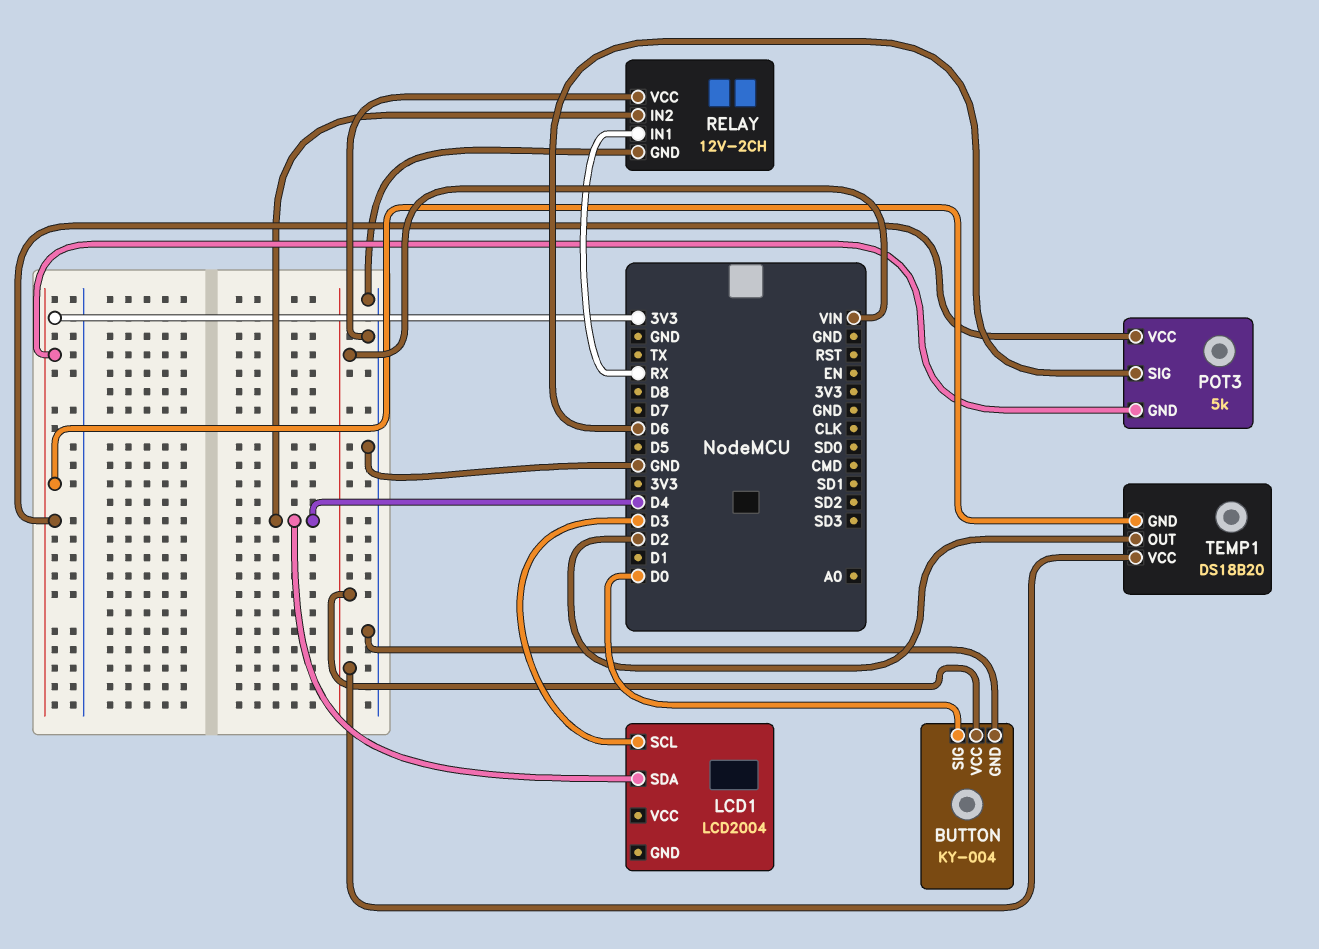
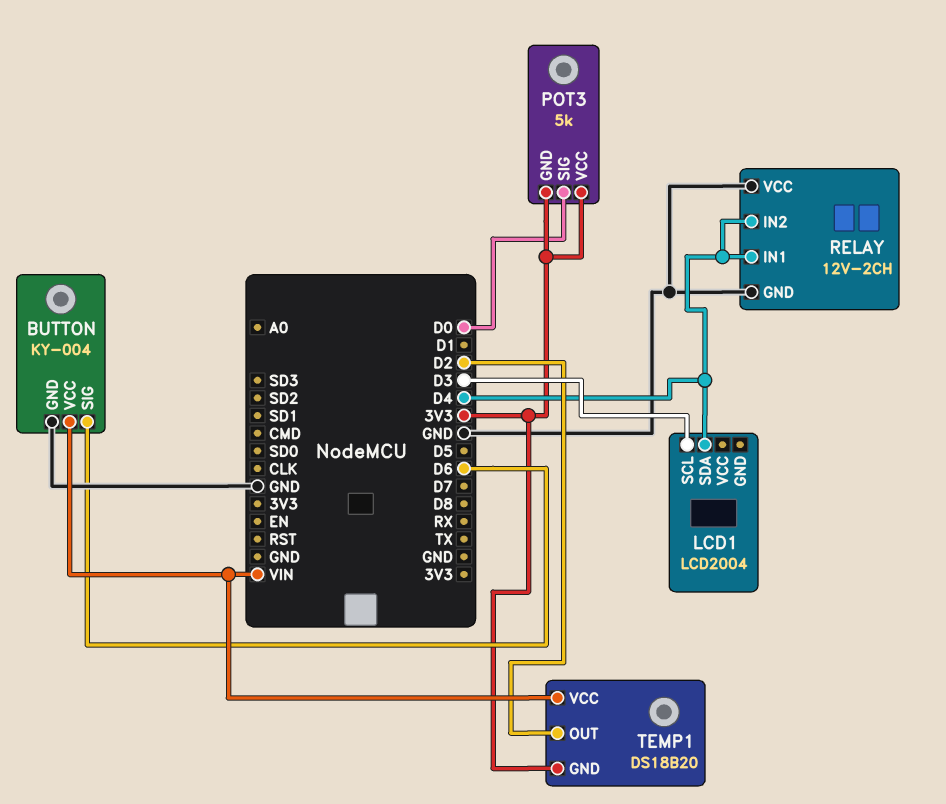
BUTTON pin SIG: D0 -> D6
POT3 pin SIG: D6 -> D0
RELAY pin IN1: RX -> D4

